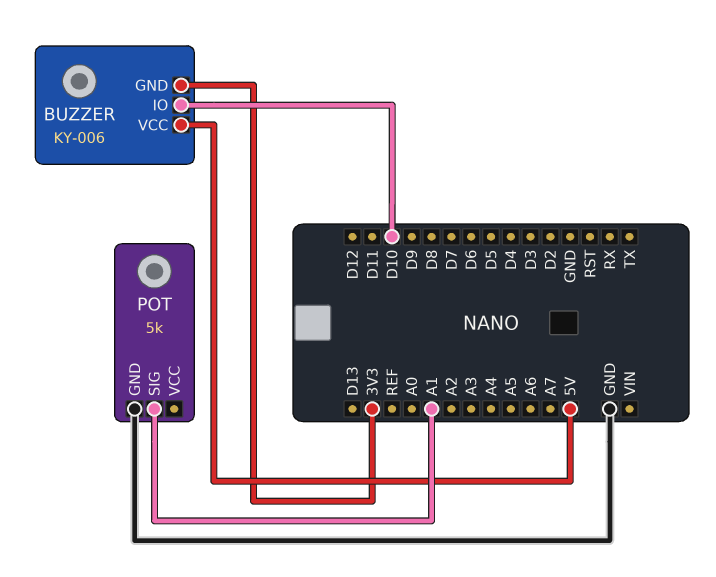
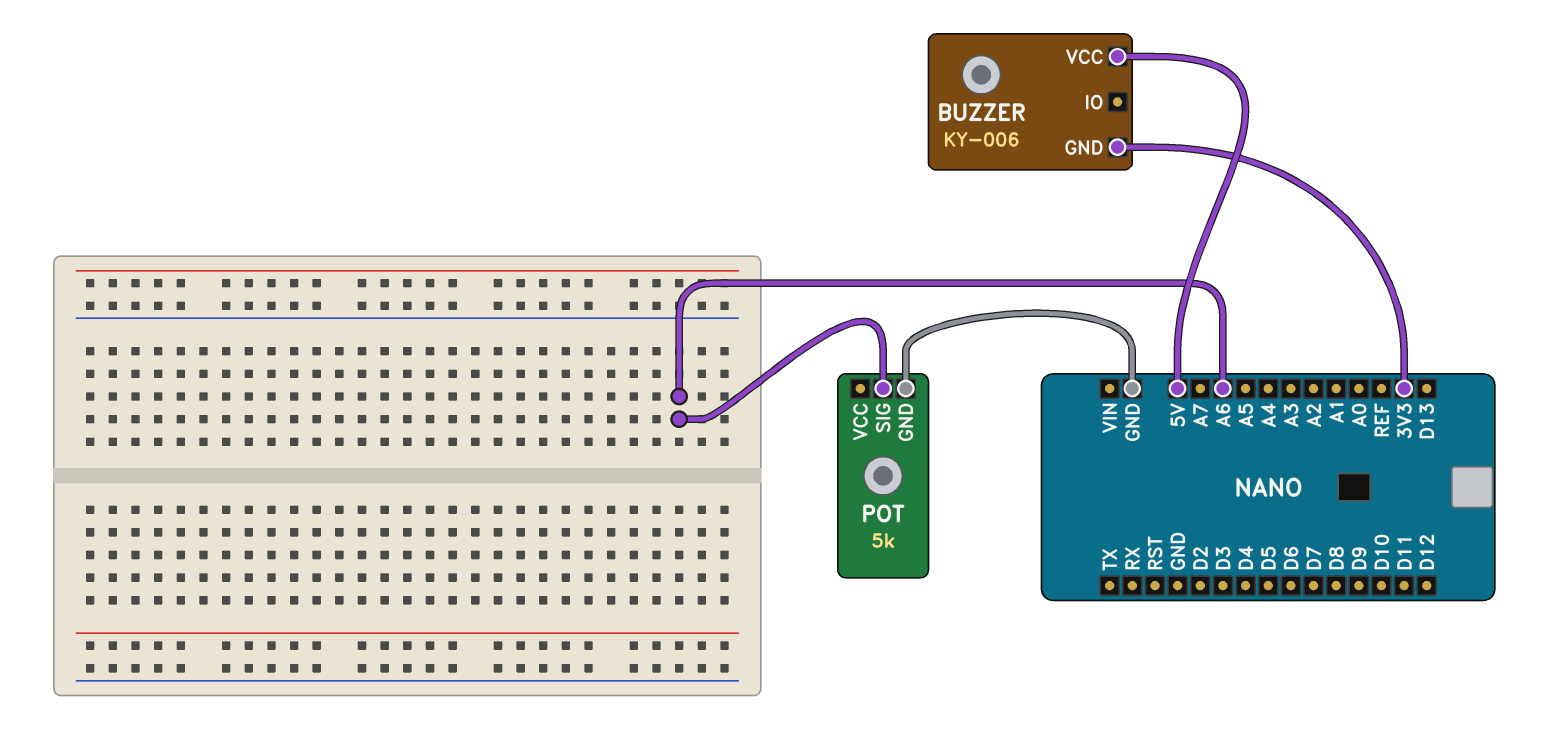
BUZZER pin IO: D10 -> none
POT pin SIG: A1 -> A6

